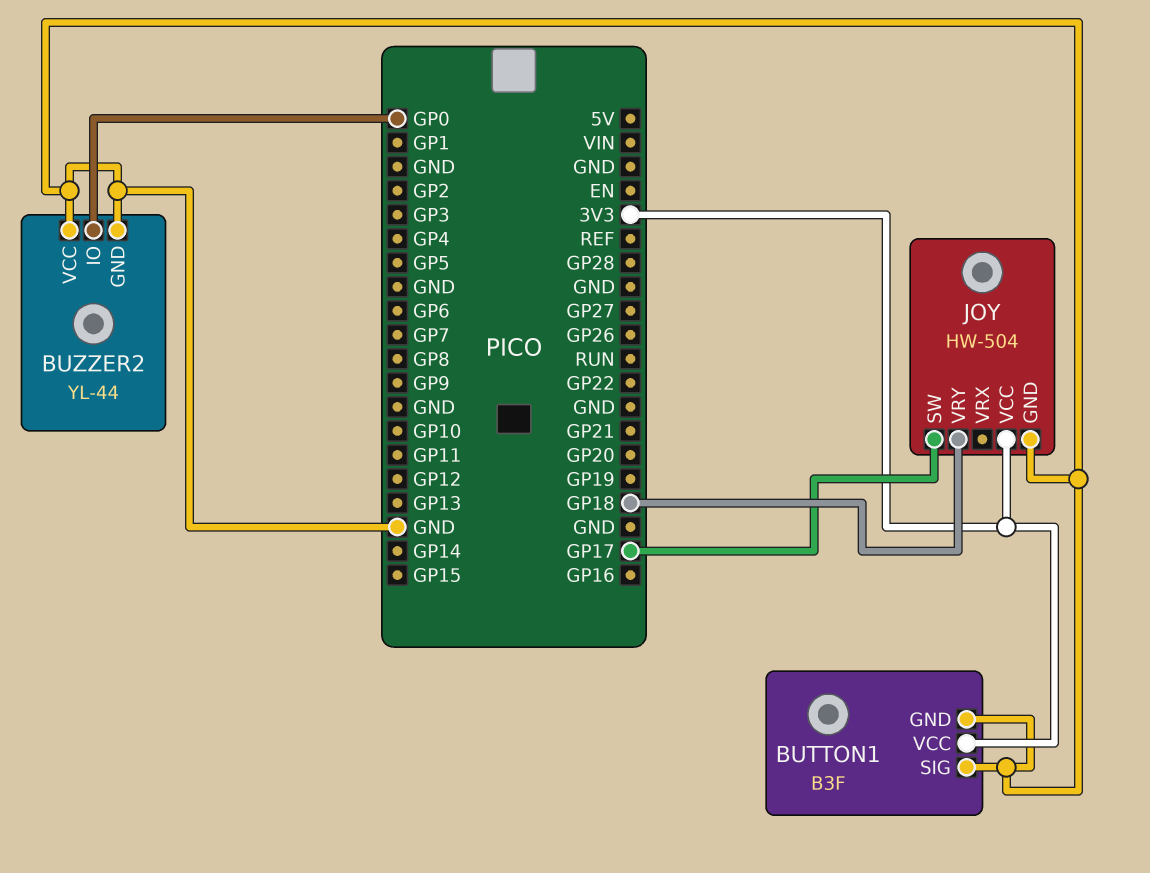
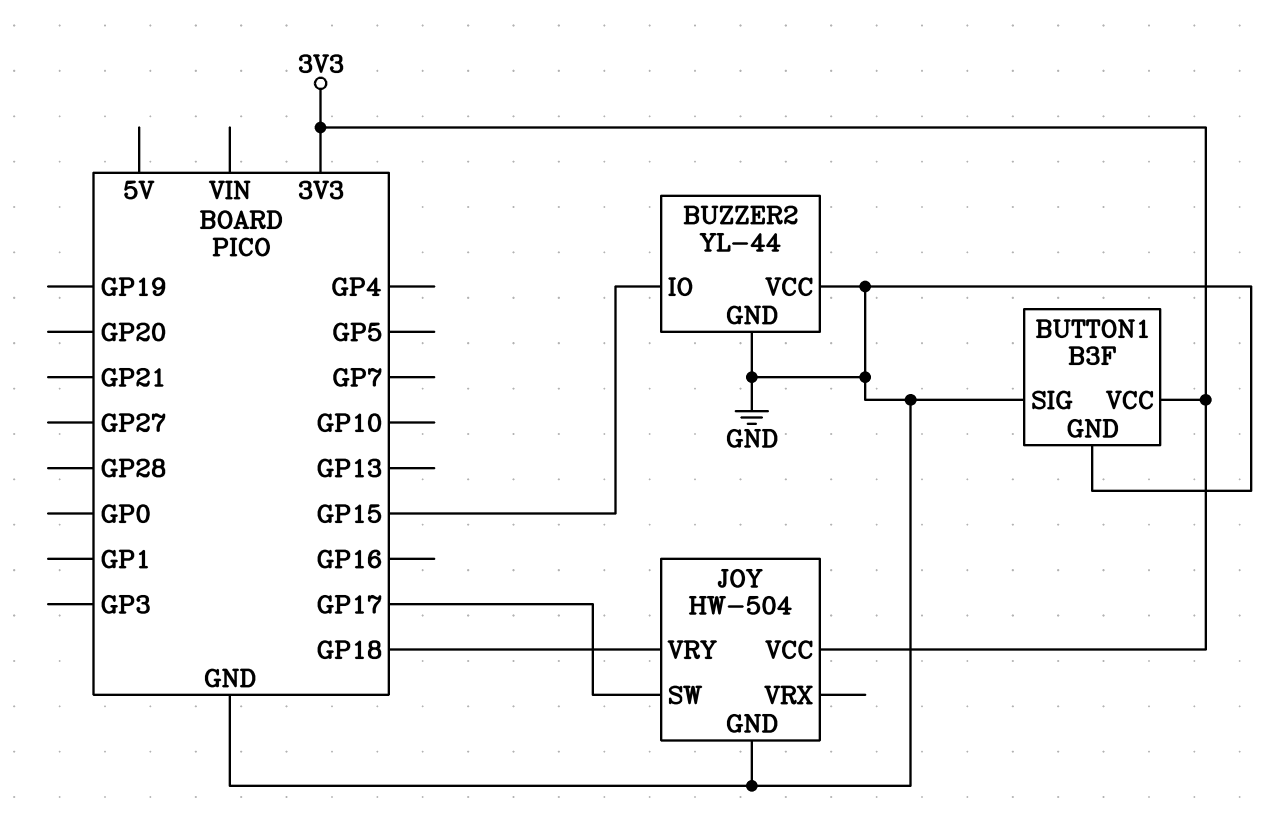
BUZZER2 pin IO: GP0 -> GP15

